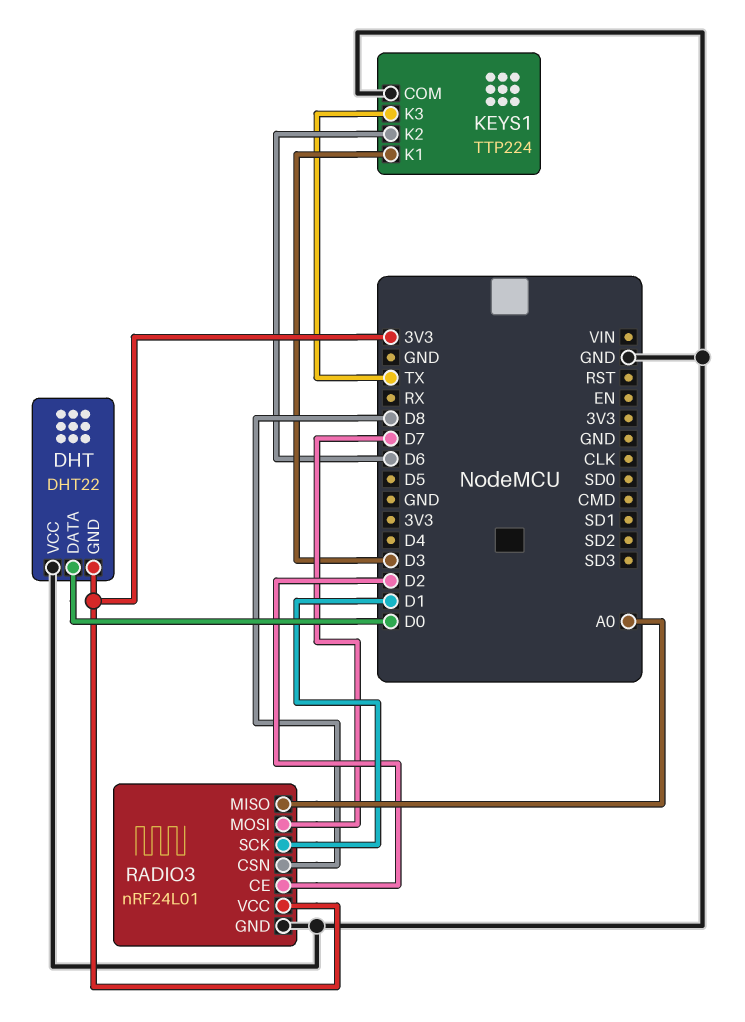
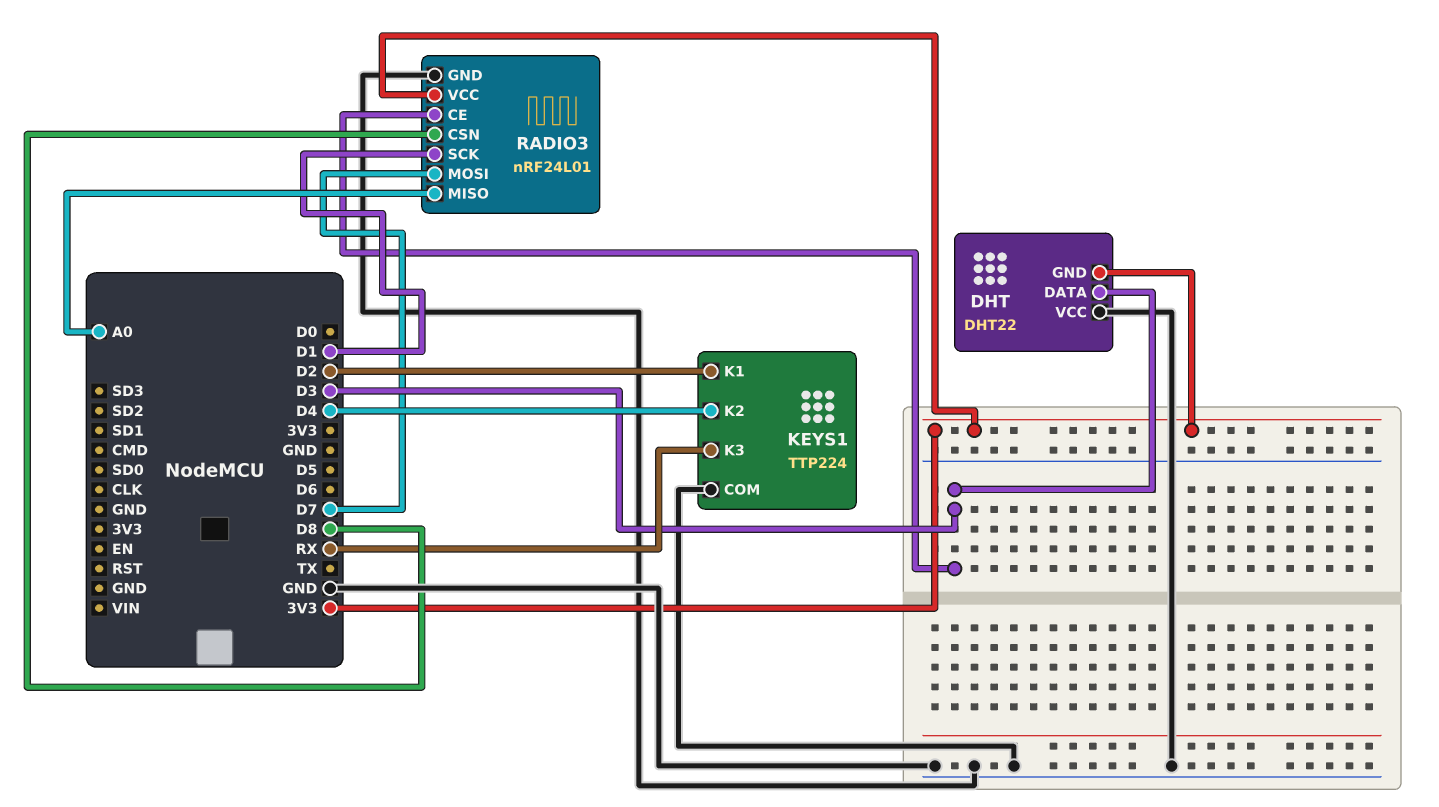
DHT pin DATA: D0 -> D3
KEYS1 pin K1: D3 -> D2
KEYS1 pin K2: D6 -> D4
KEYS1 pin K3: TX -> RX
RADIO3 pin CE: D2 -> D3

